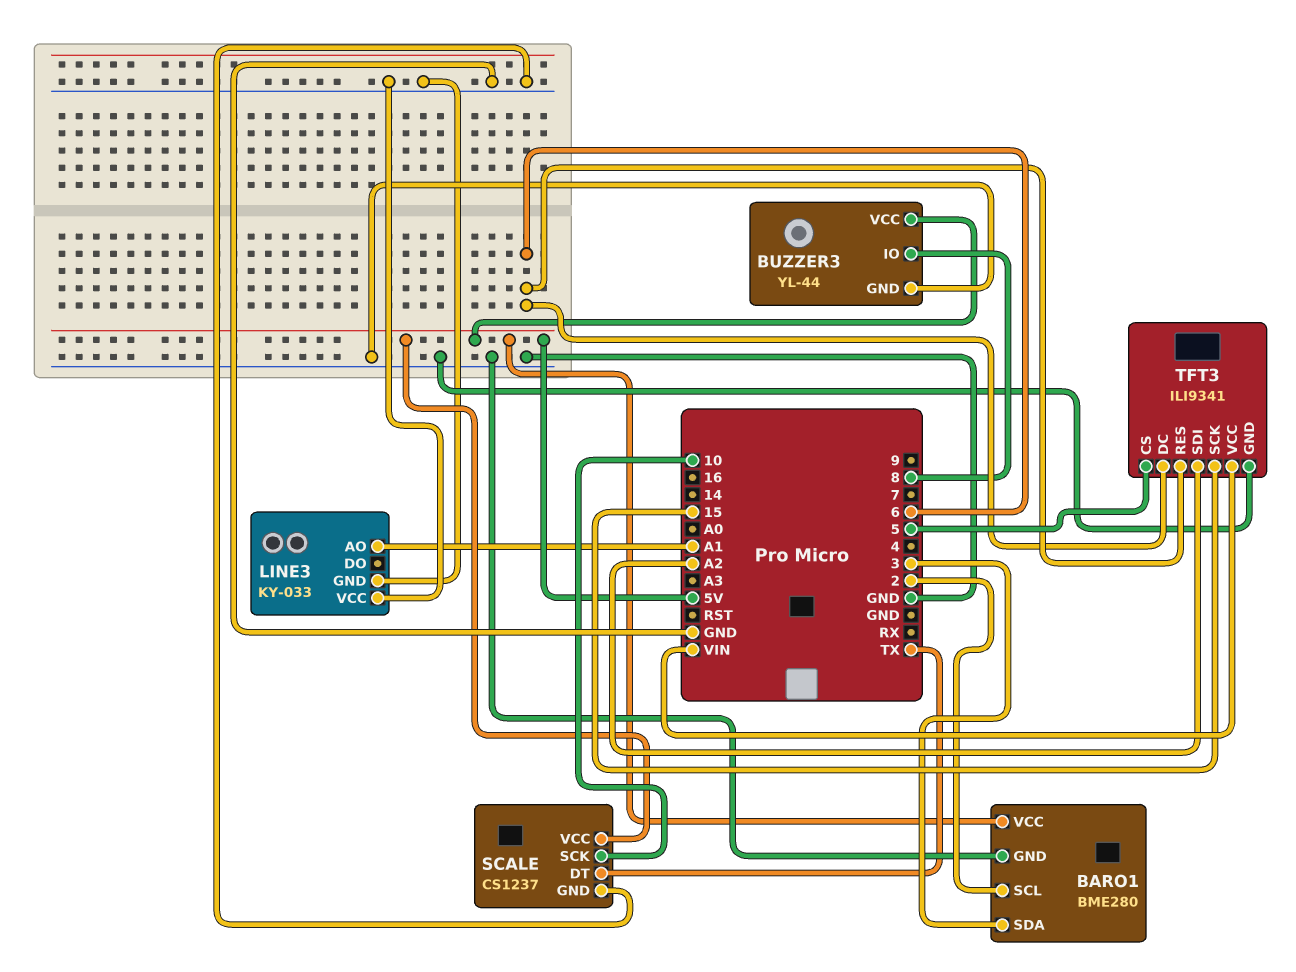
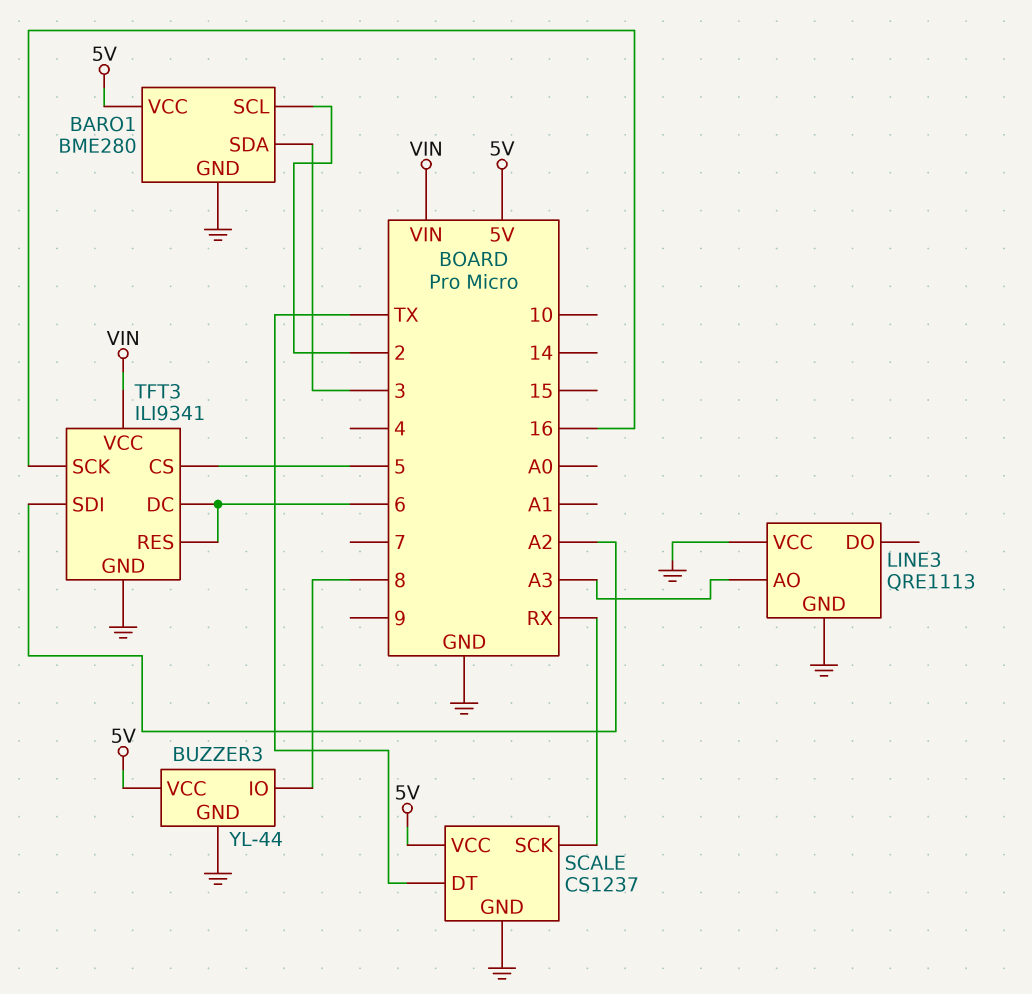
LINE3: KY-033 -> QRE1113
LINE3 pin AO: A1 -> A3
SCALE pin SCK: 10 -> RX
TFT3 pin SCK: 15 -> 16

